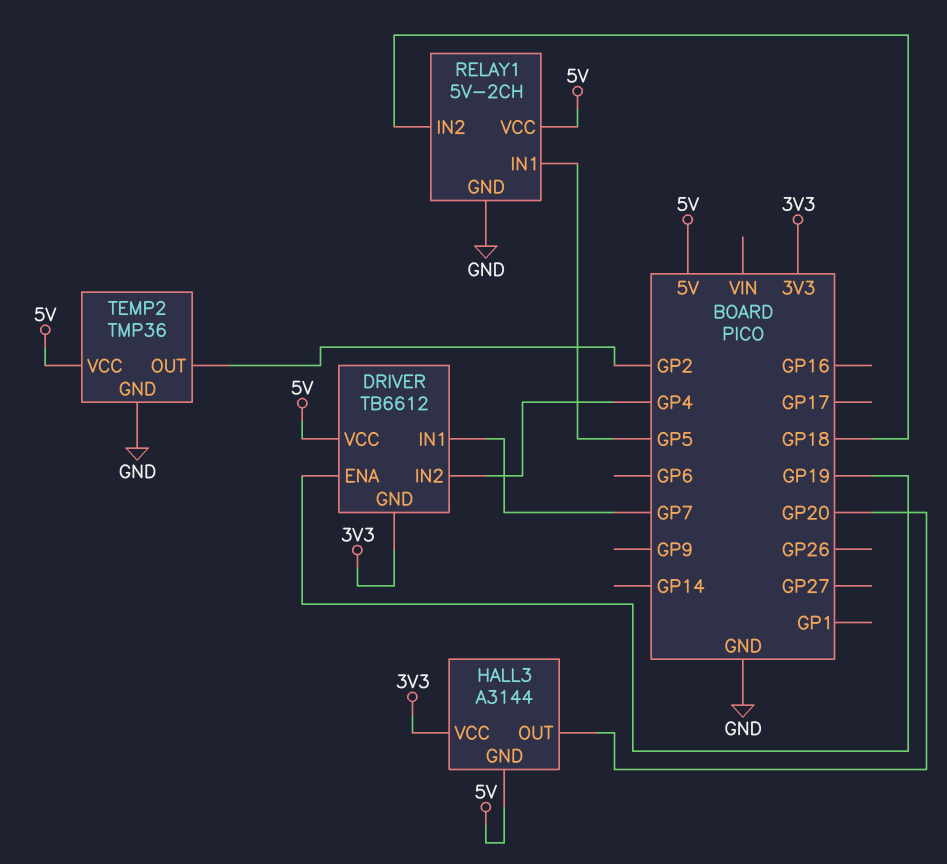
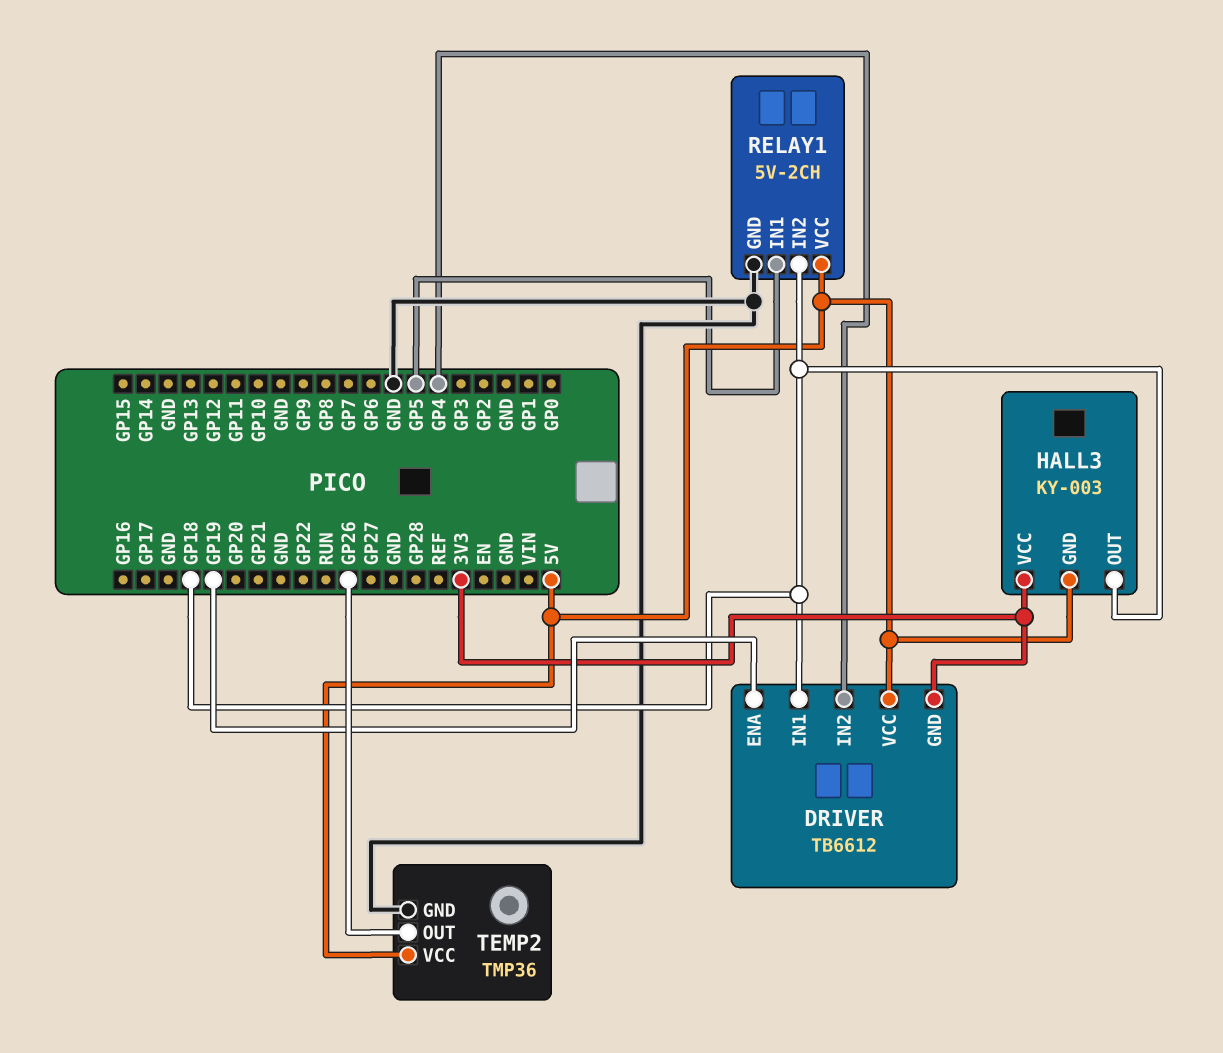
DRIVER pin IN1: GP7 -> GP18
HALL3: A3144 -> KY-003
HALL3 pin OUT: GP20 -> GP18
TEMP2 pin OUT: GP2 -> GP26

